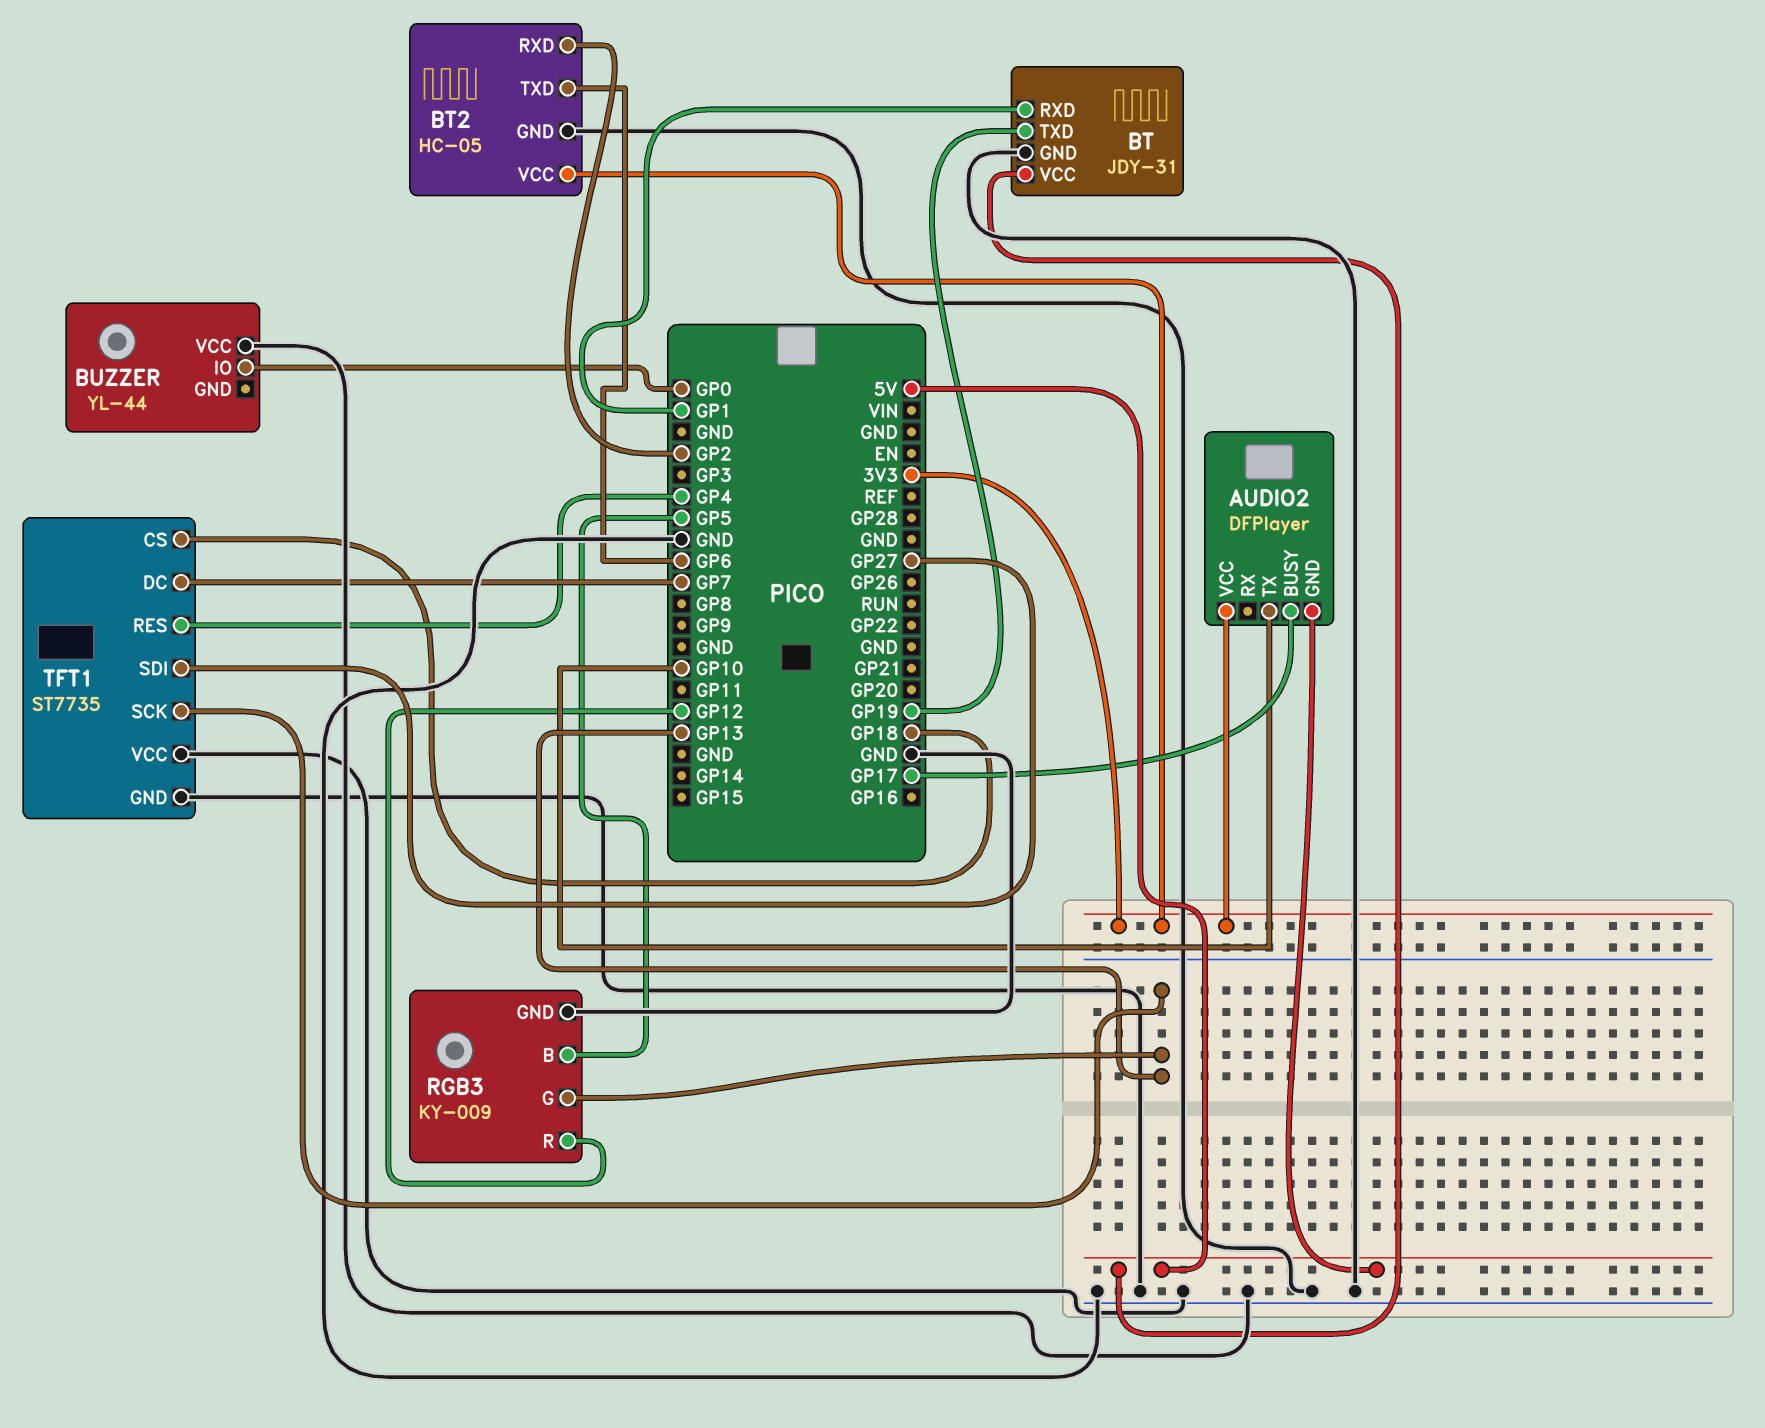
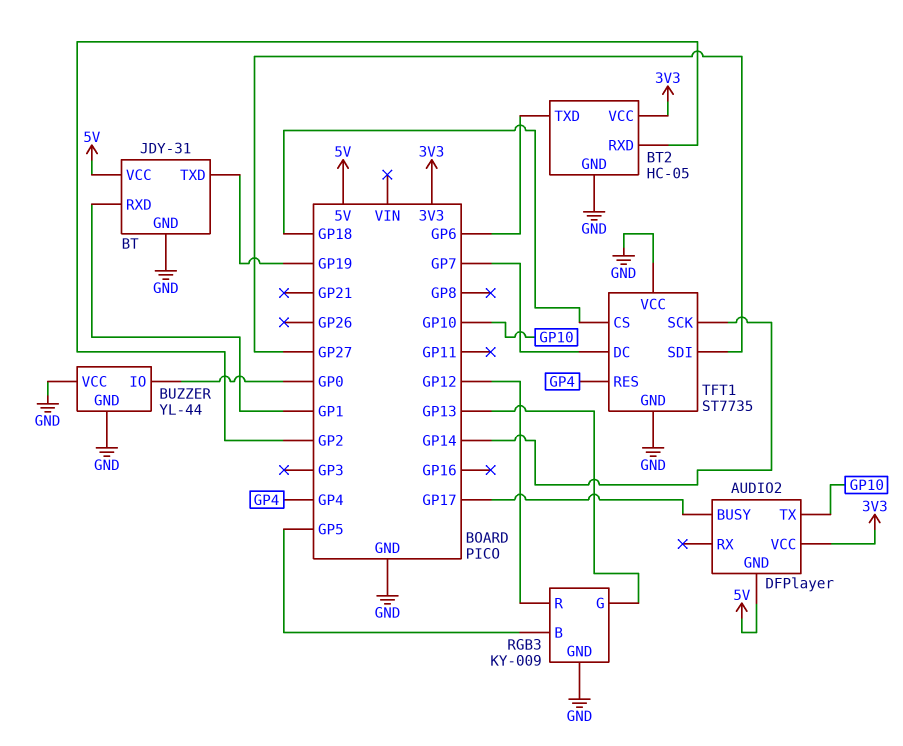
BUZZER pin GND: none -> GND
TFT1 pin SCK: GP13 -> GP14

